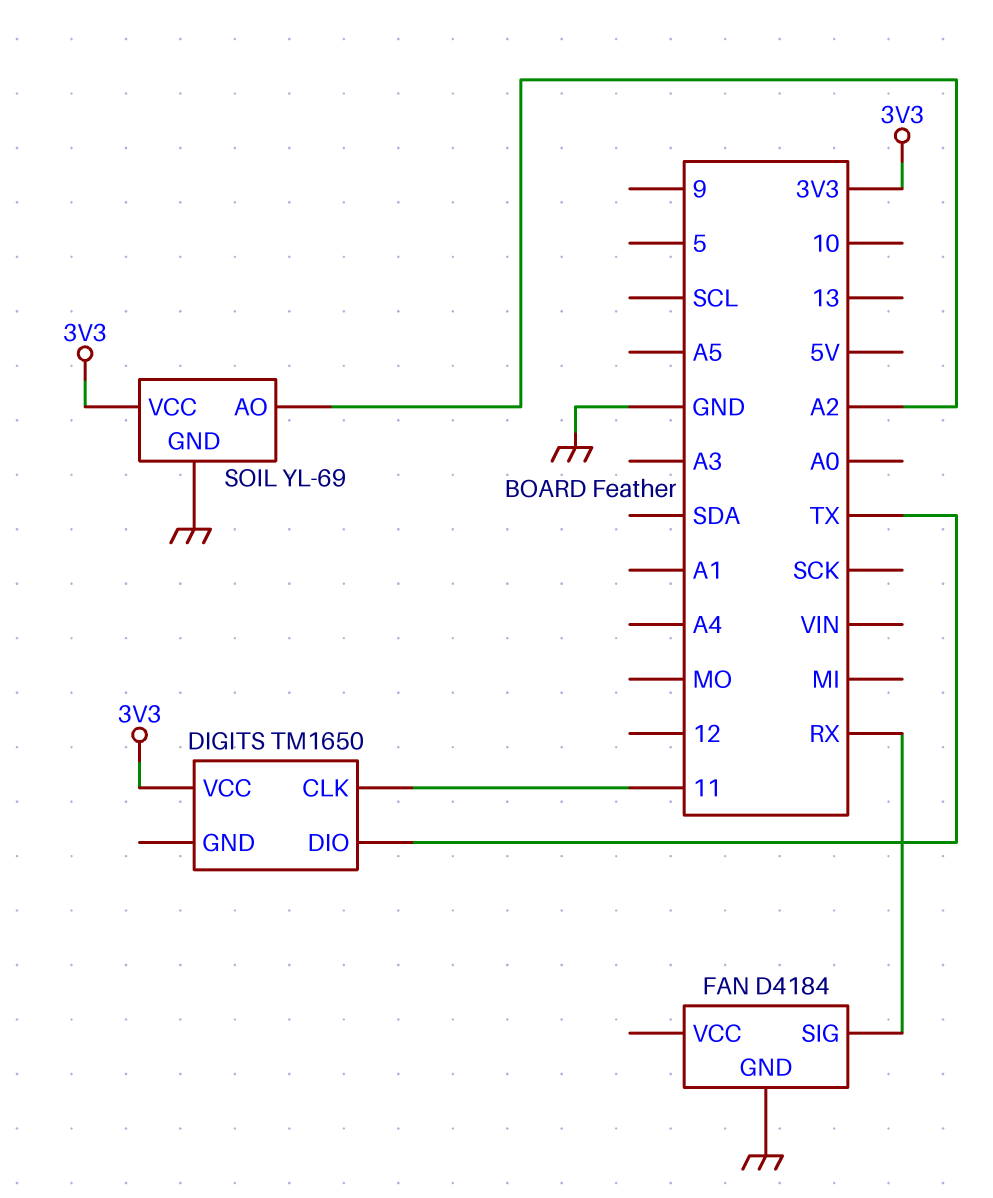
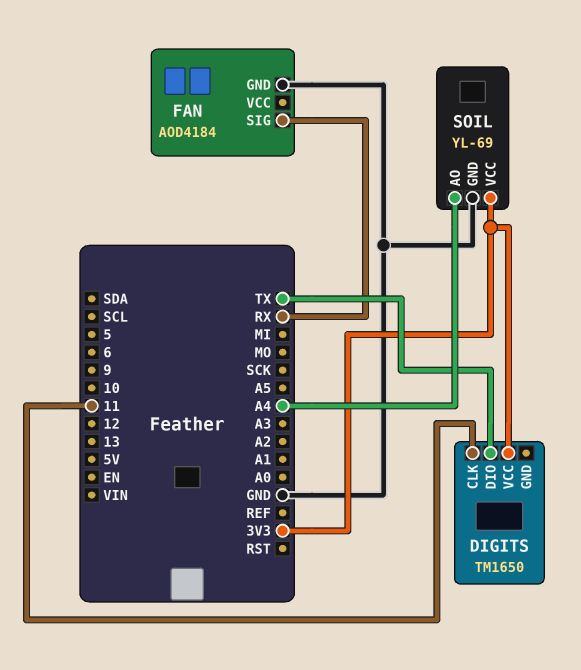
FAN: D4184 -> AOD4184
SOIL pin AO: A2 -> A4

